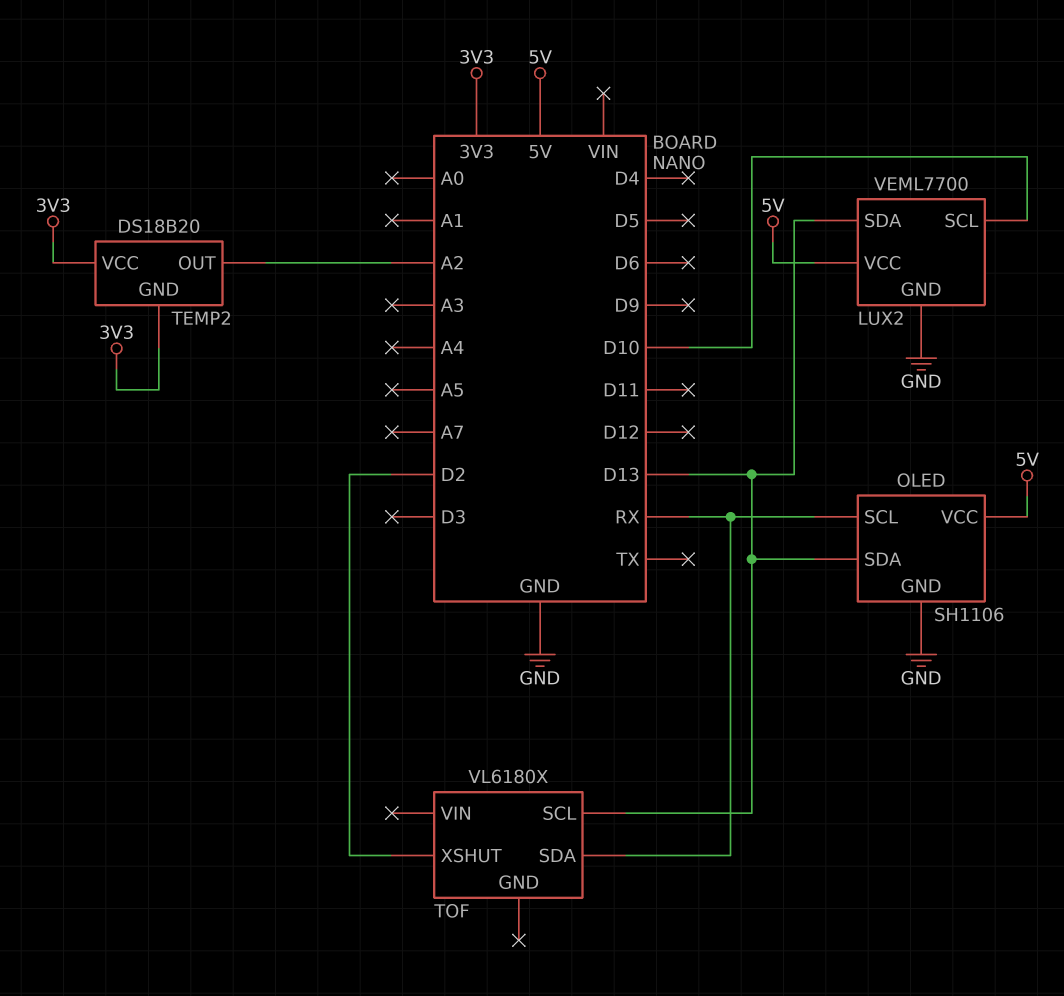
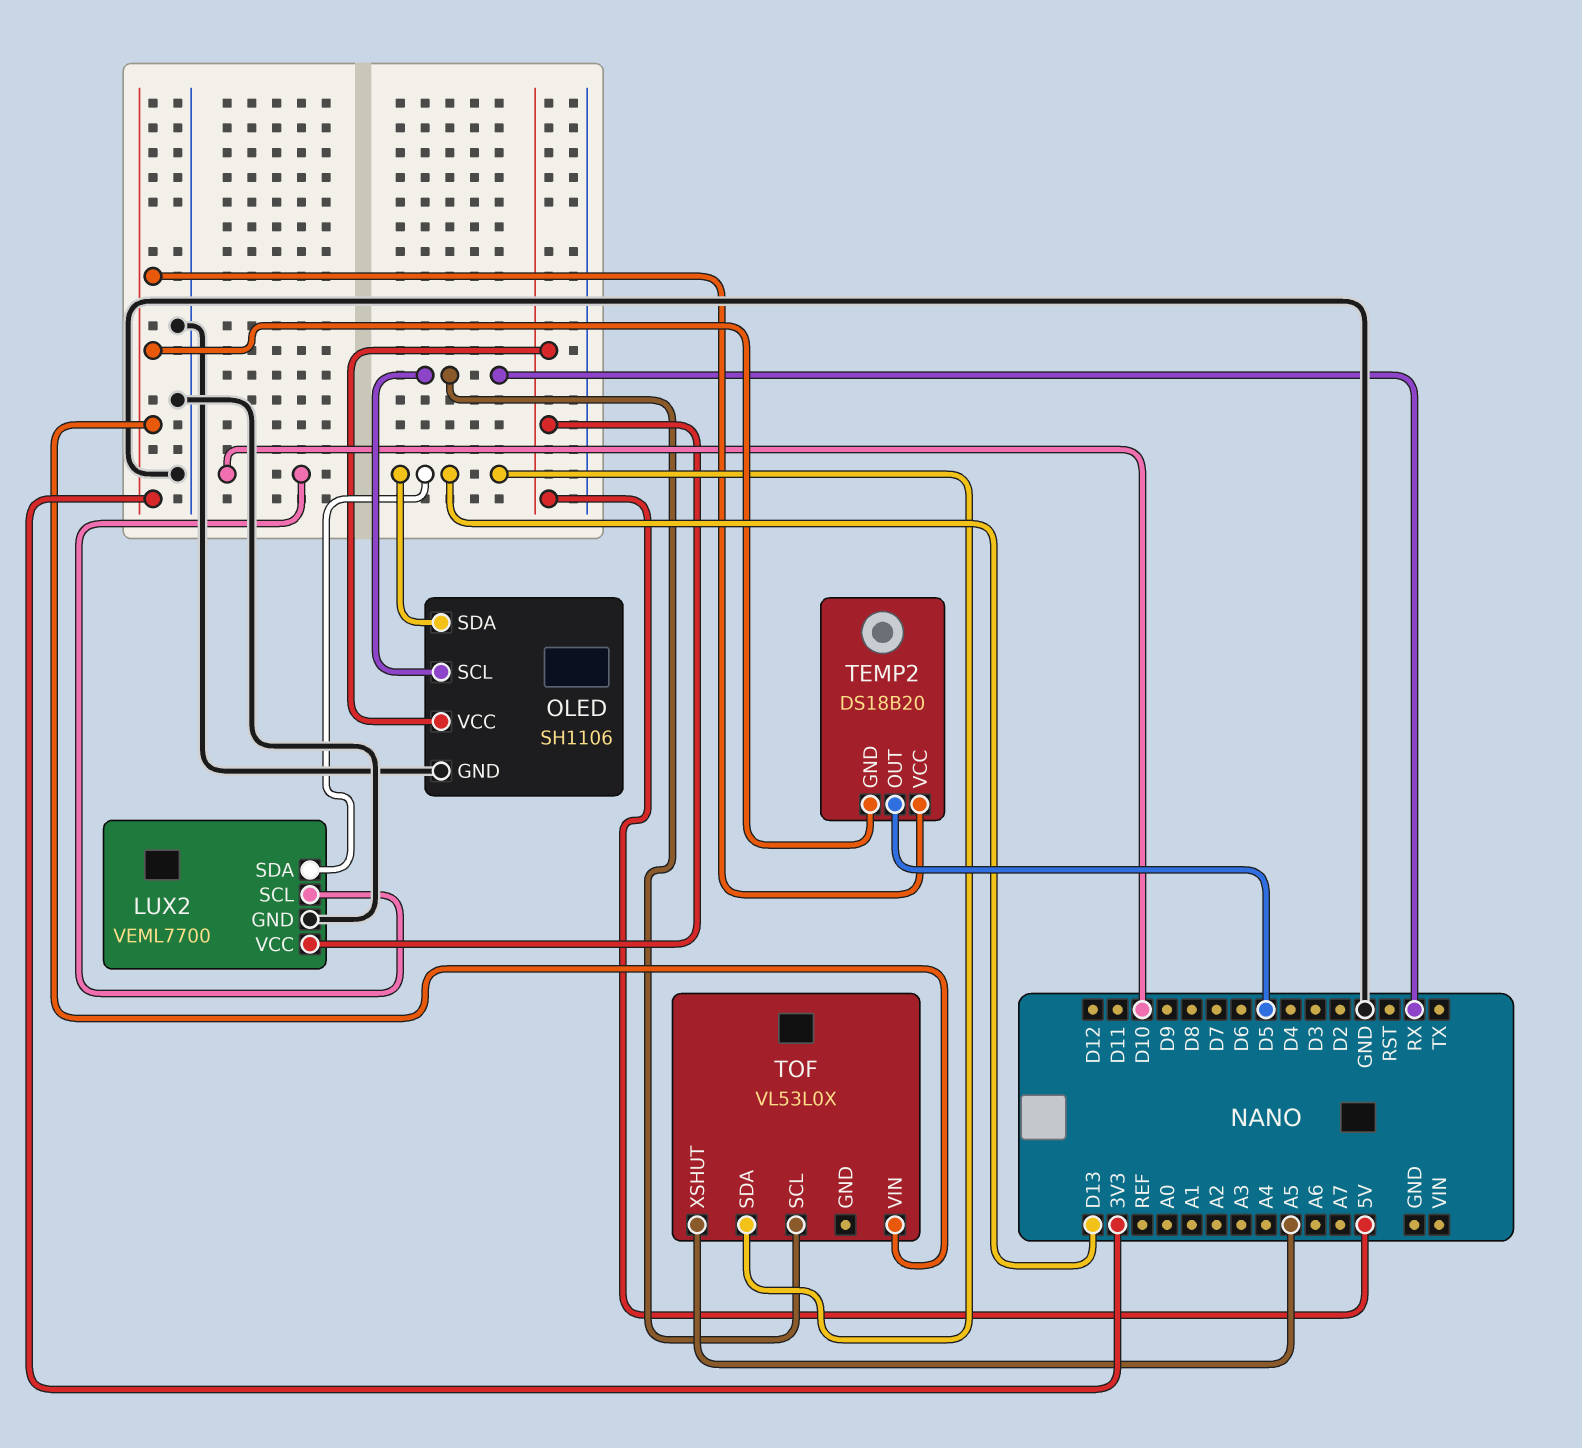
TEMP2 pin OUT: A2 -> D5
TOF: VL6180X -> VL53L0X
TOF pin SCL: D13 -> RX
TOF pin SDA: RX -> D13
TOF pin VIN: none -> 3V3
TOF pin XSHUT: D2 -> A5

